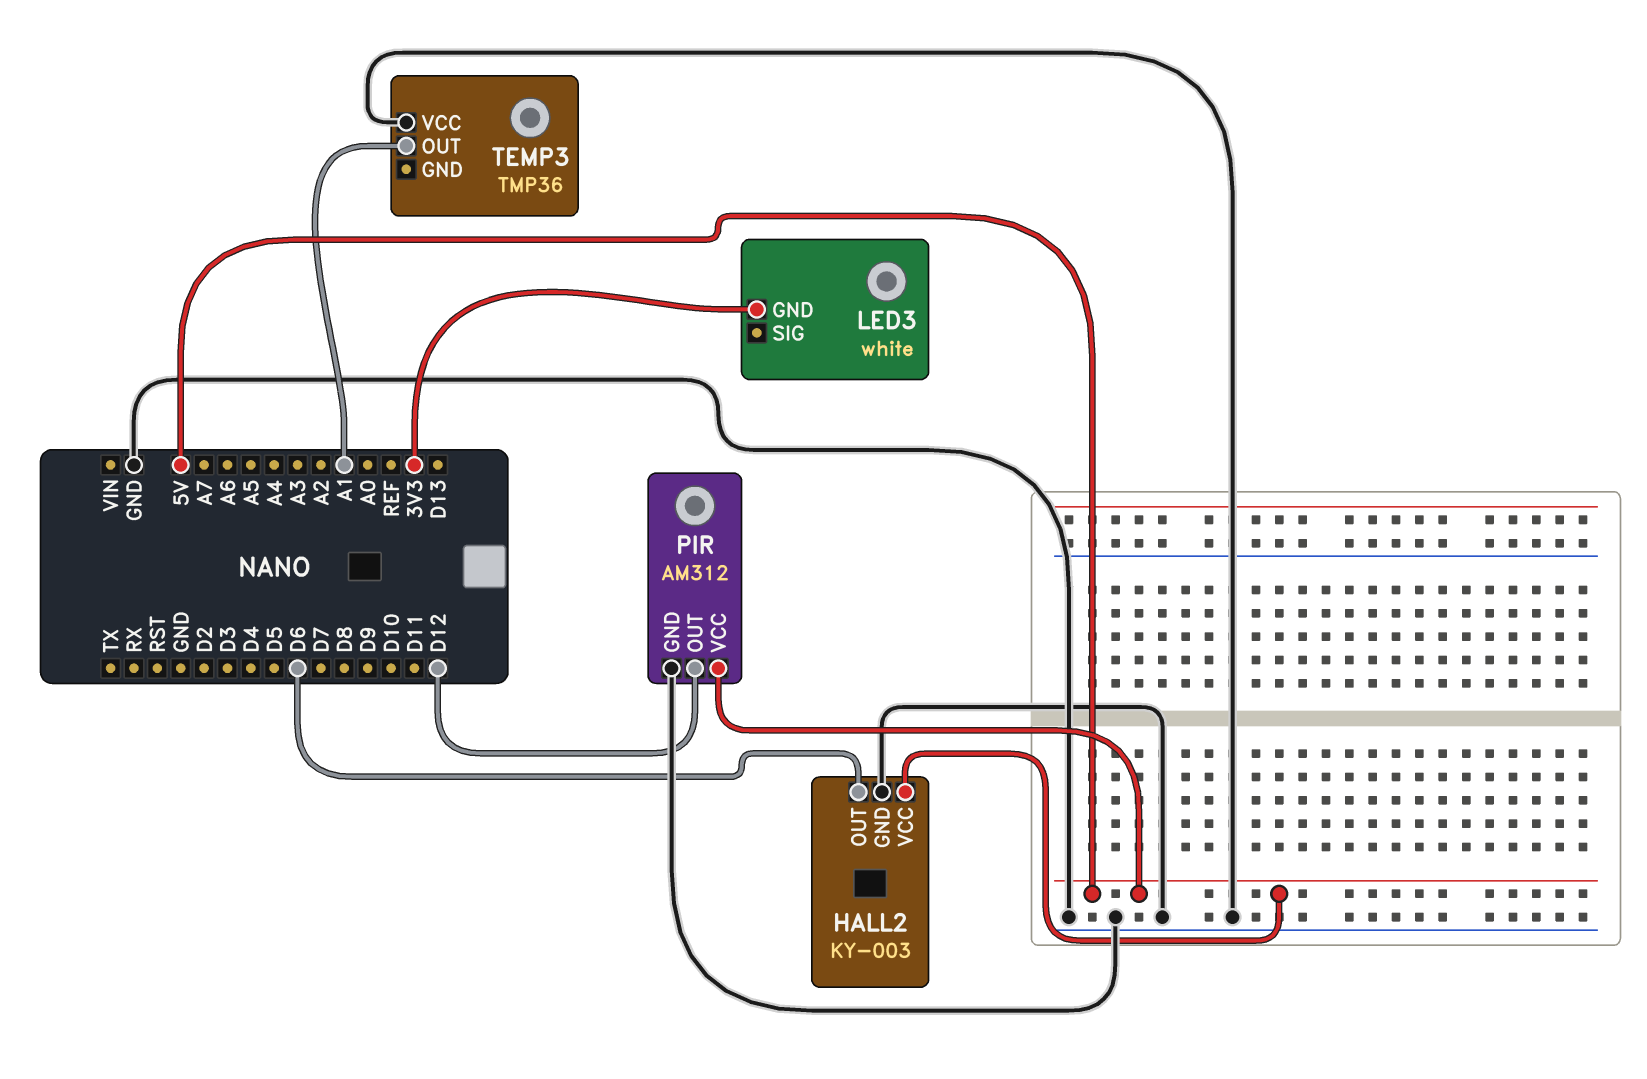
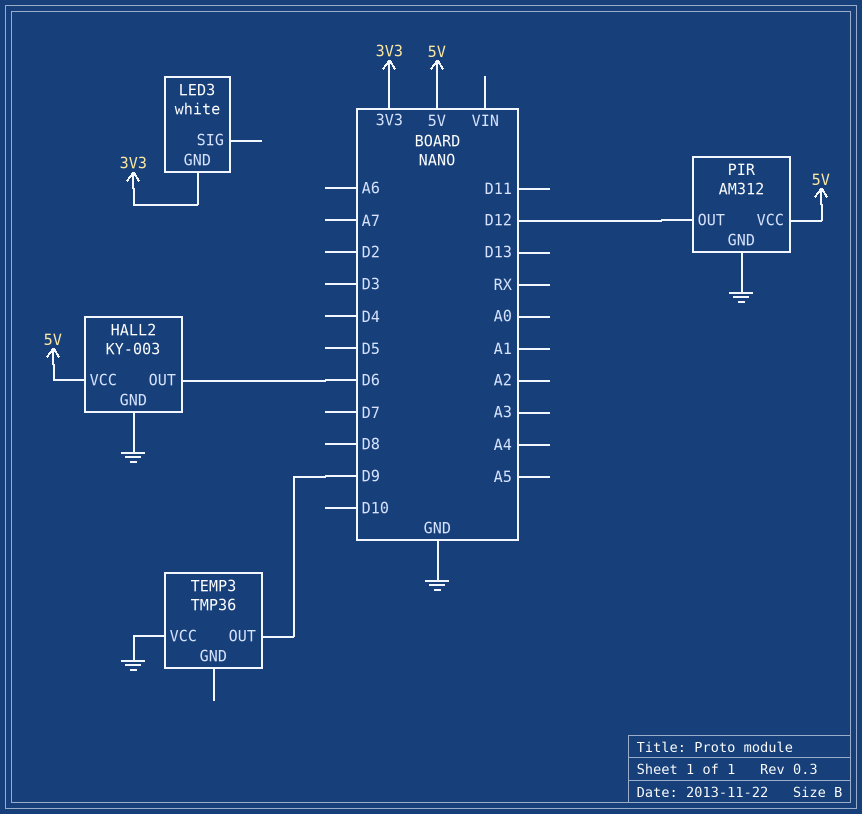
TEMP3 pin OUT: A1 -> D9

